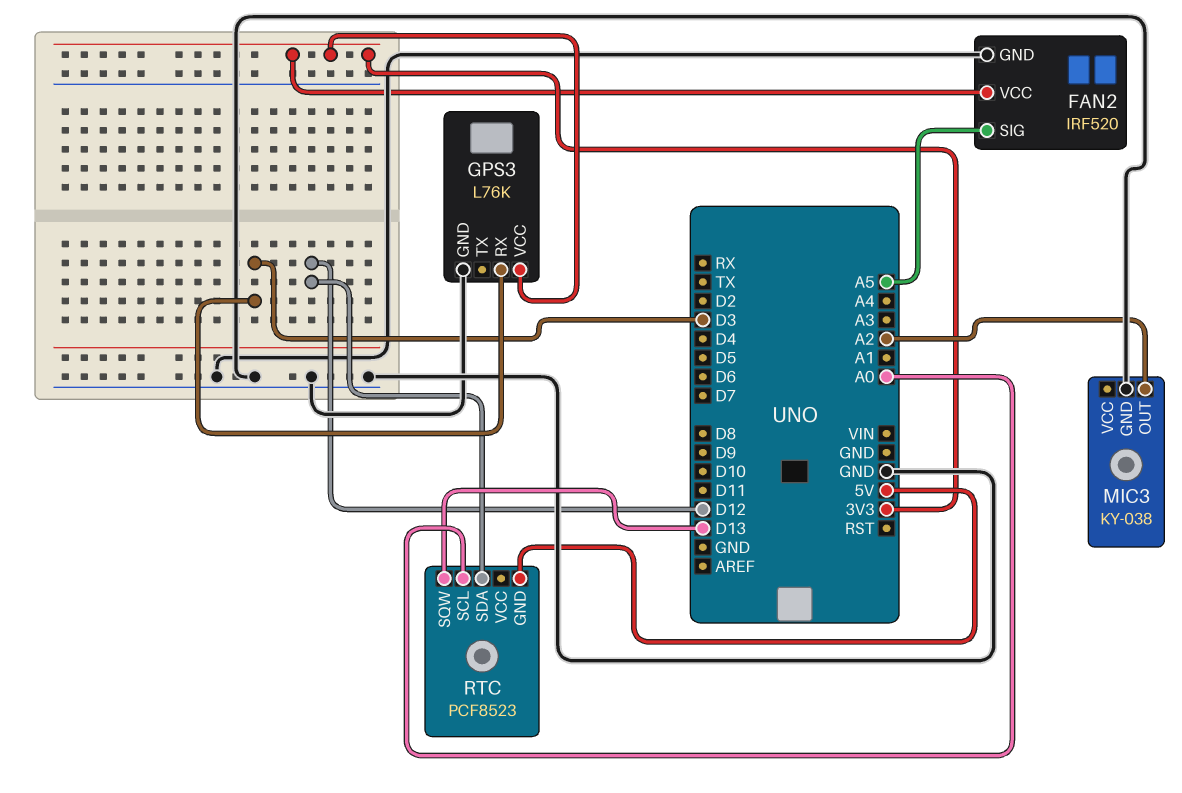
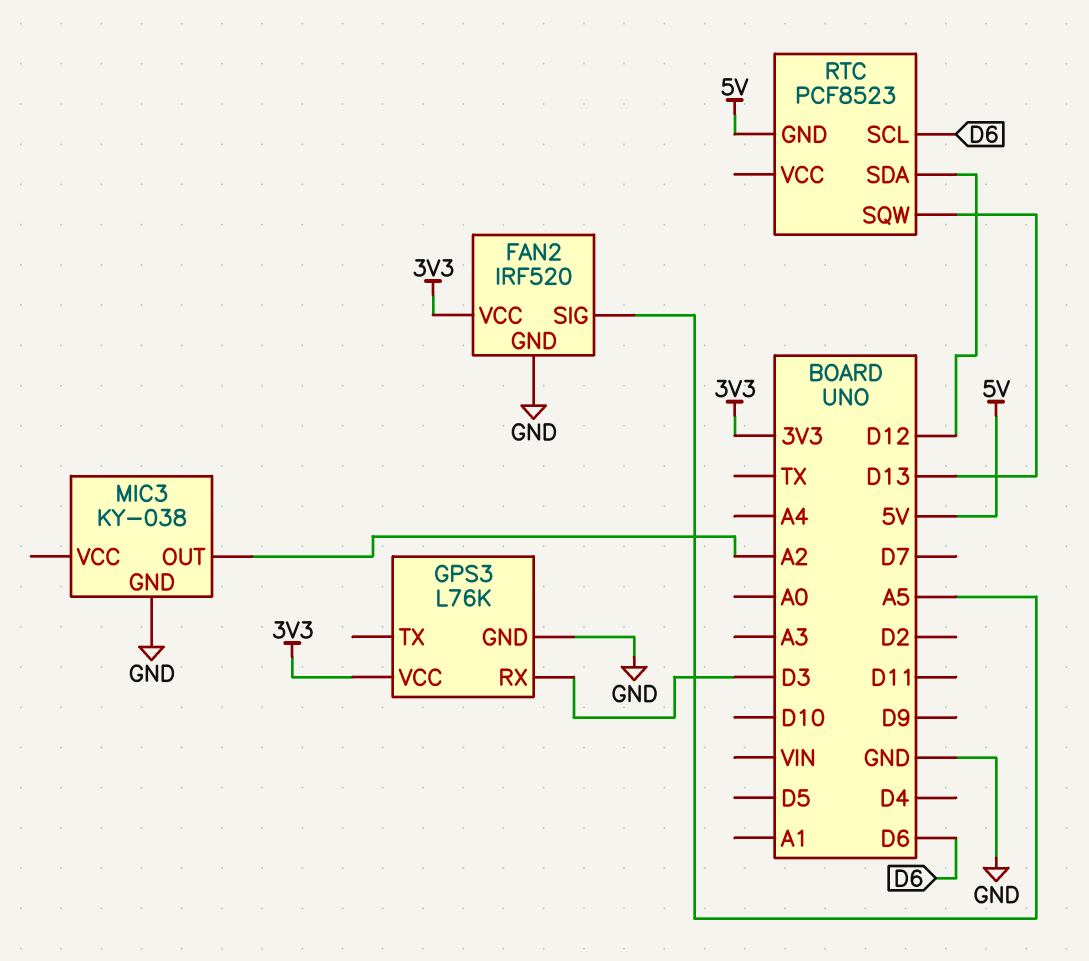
RTC pin SCL: A0 -> D6

